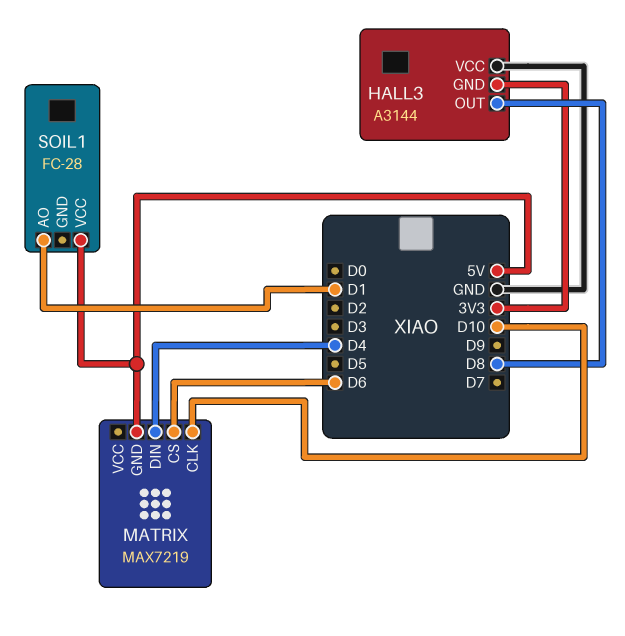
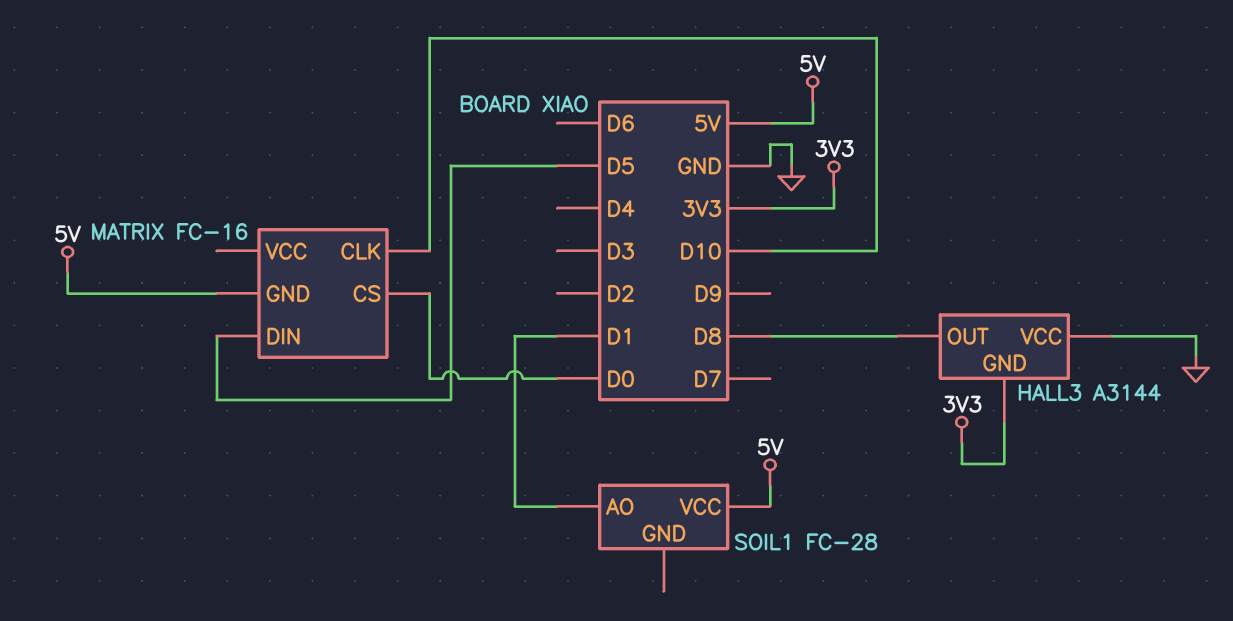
MATRIX: MAX7219 -> FC-16
MATRIX pin CS: D6 -> D0
MATRIX pin DIN: D4 -> D5

